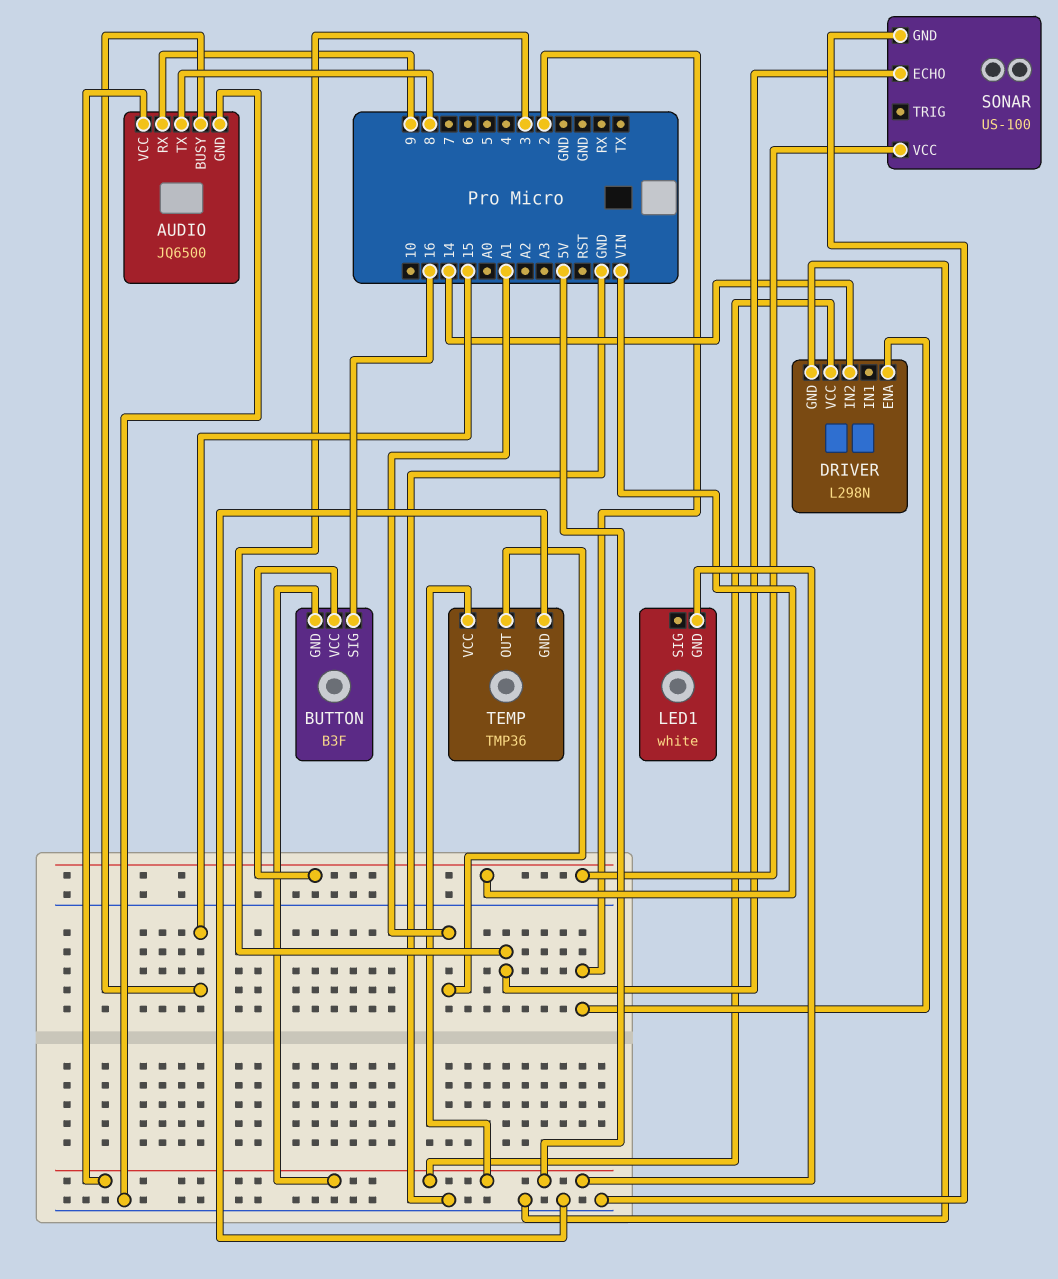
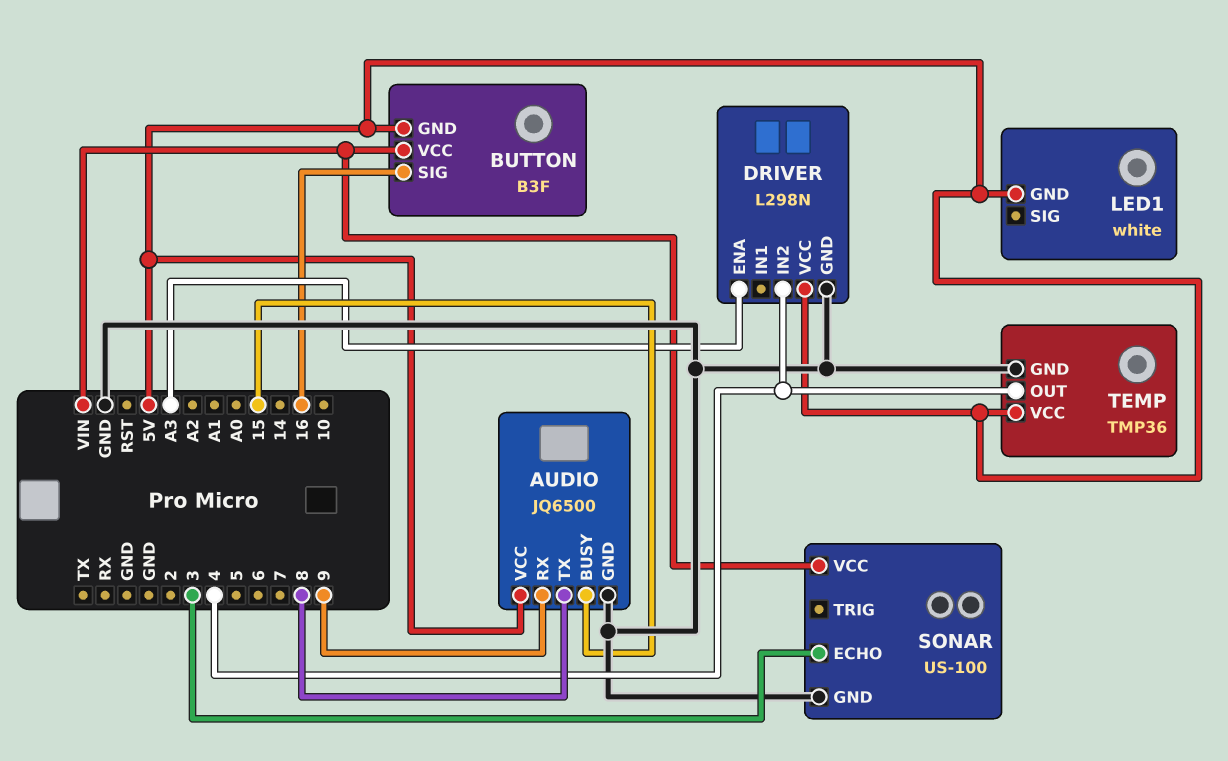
DRIVER pin ENA: 2 -> A3
DRIVER pin IN2: 14 -> 4
TEMP pin OUT: A1 -> 4

